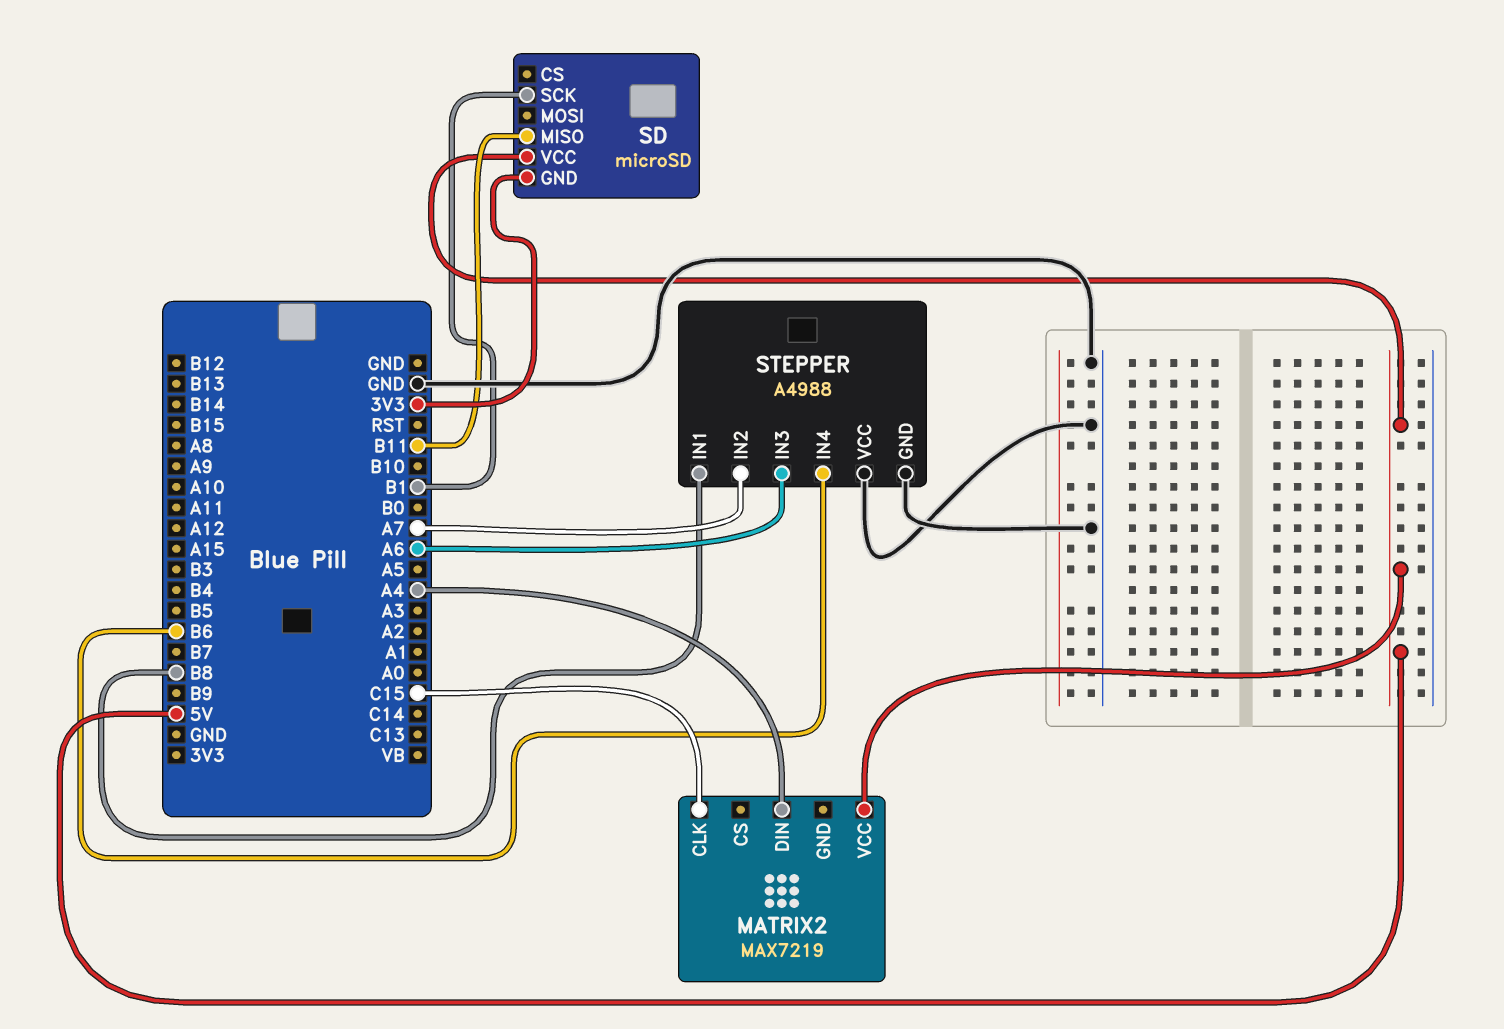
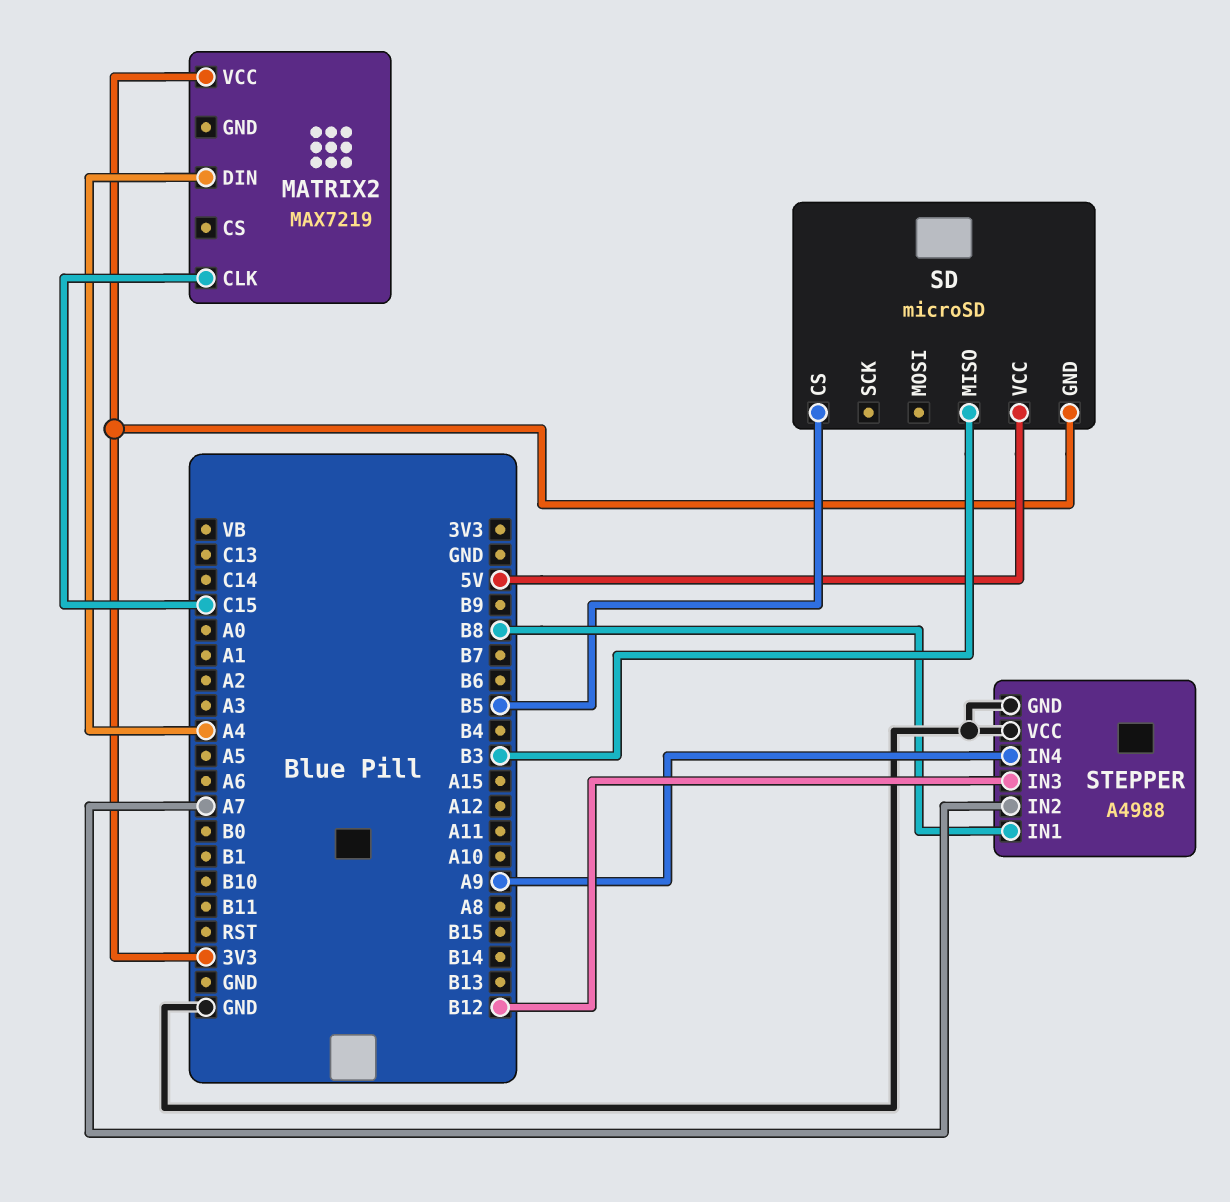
MATRIX2 pin VCC: 5V -> 3V3
SD pin CS: none -> B5
SD pin MISO: B11 -> B3
SD pin SCK: B1 -> none
STEPPER pin IN3: A6 -> B12
STEPPER pin IN4: B6 -> A9

